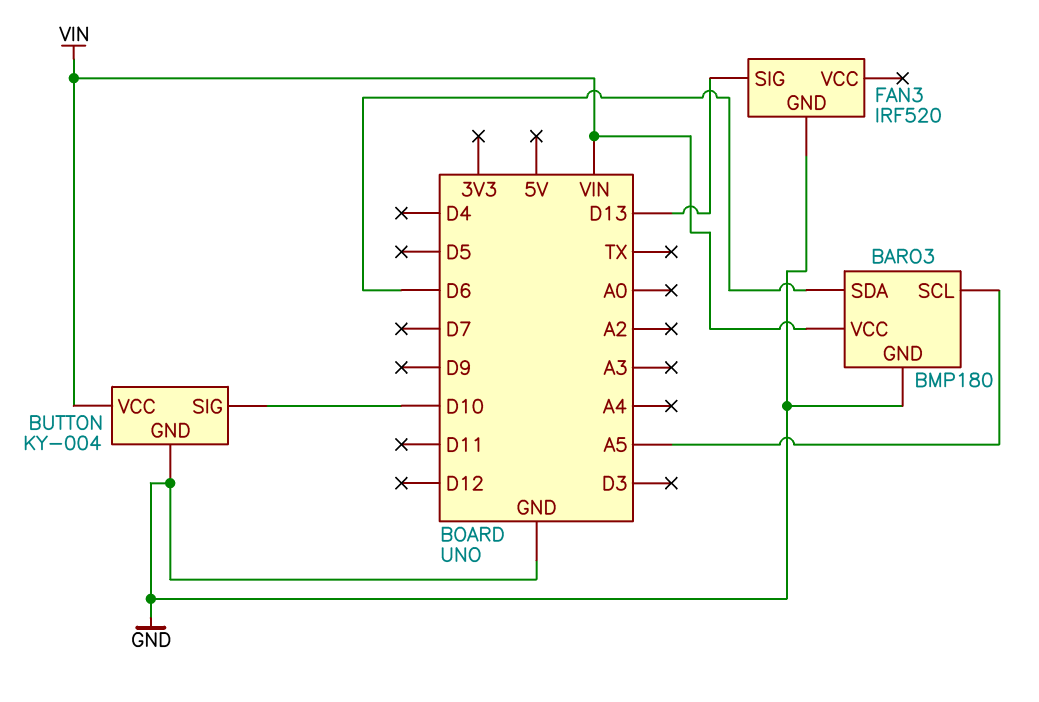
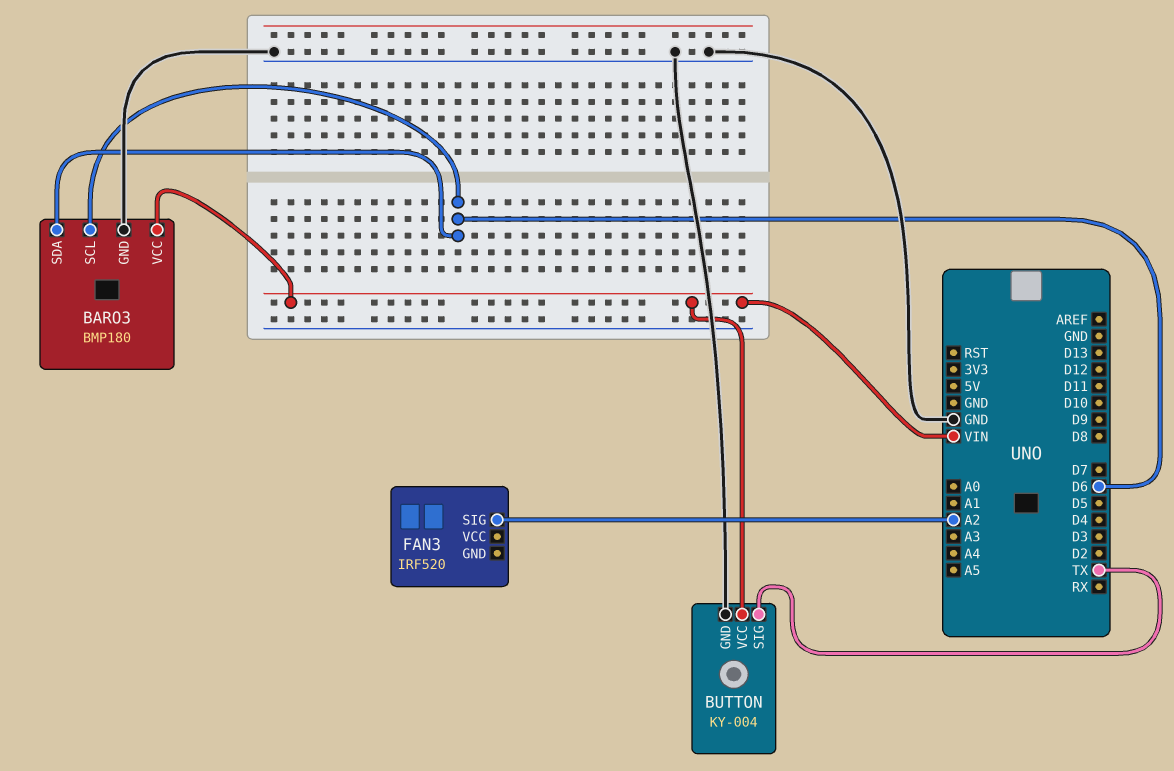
BARO3 pin SCL: A5 -> D6
BUTTON pin SIG: D10 -> TX
FAN3 pin GND: GND -> none
FAN3 pin SIG: D13 -> A2

